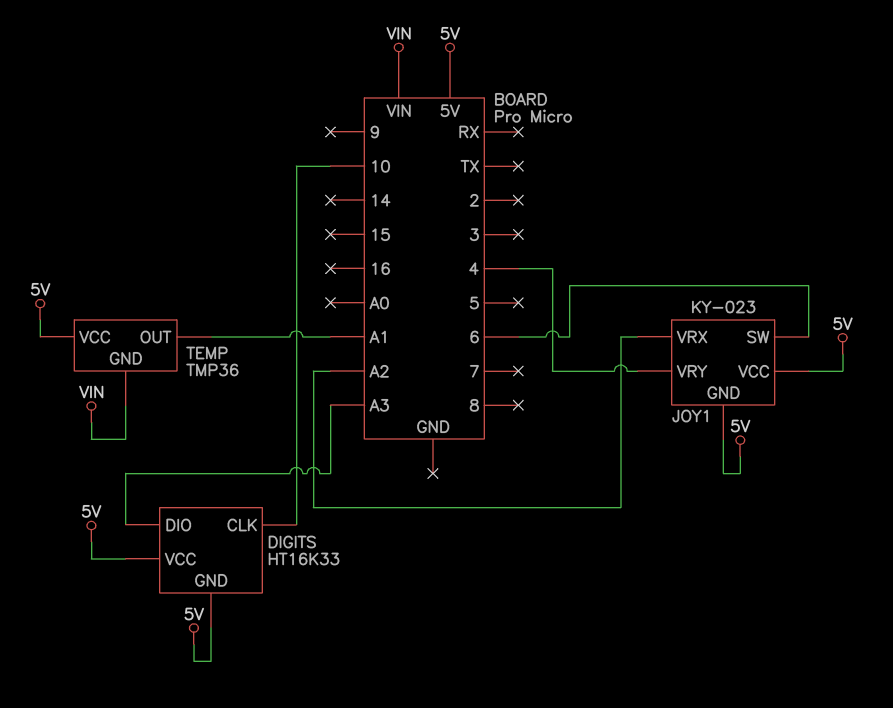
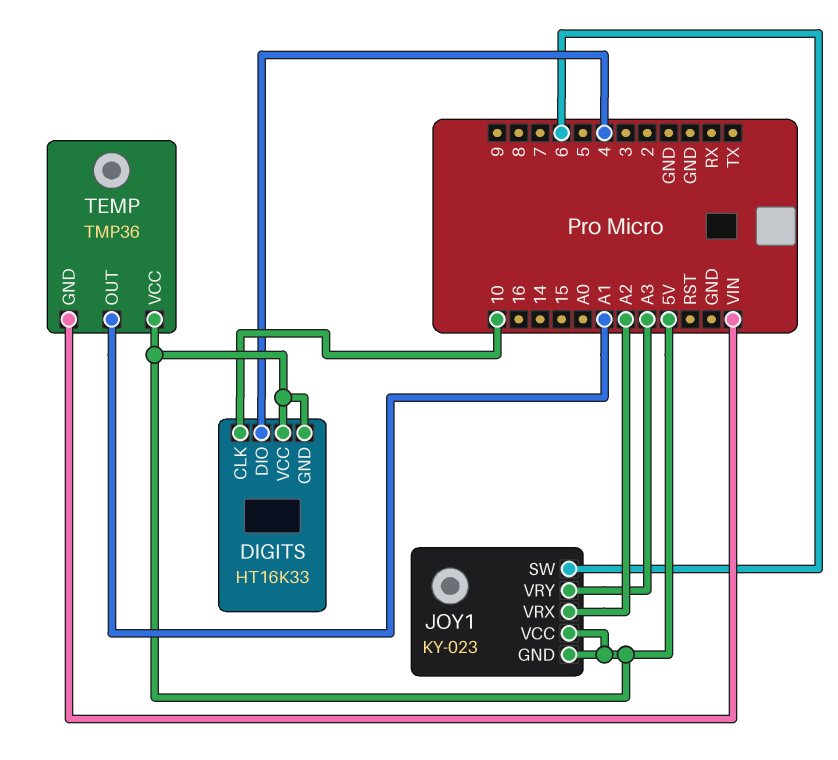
DIGITS pin DIO: A3 -> 4
JOY1 pin VRY: 4 -> A3

